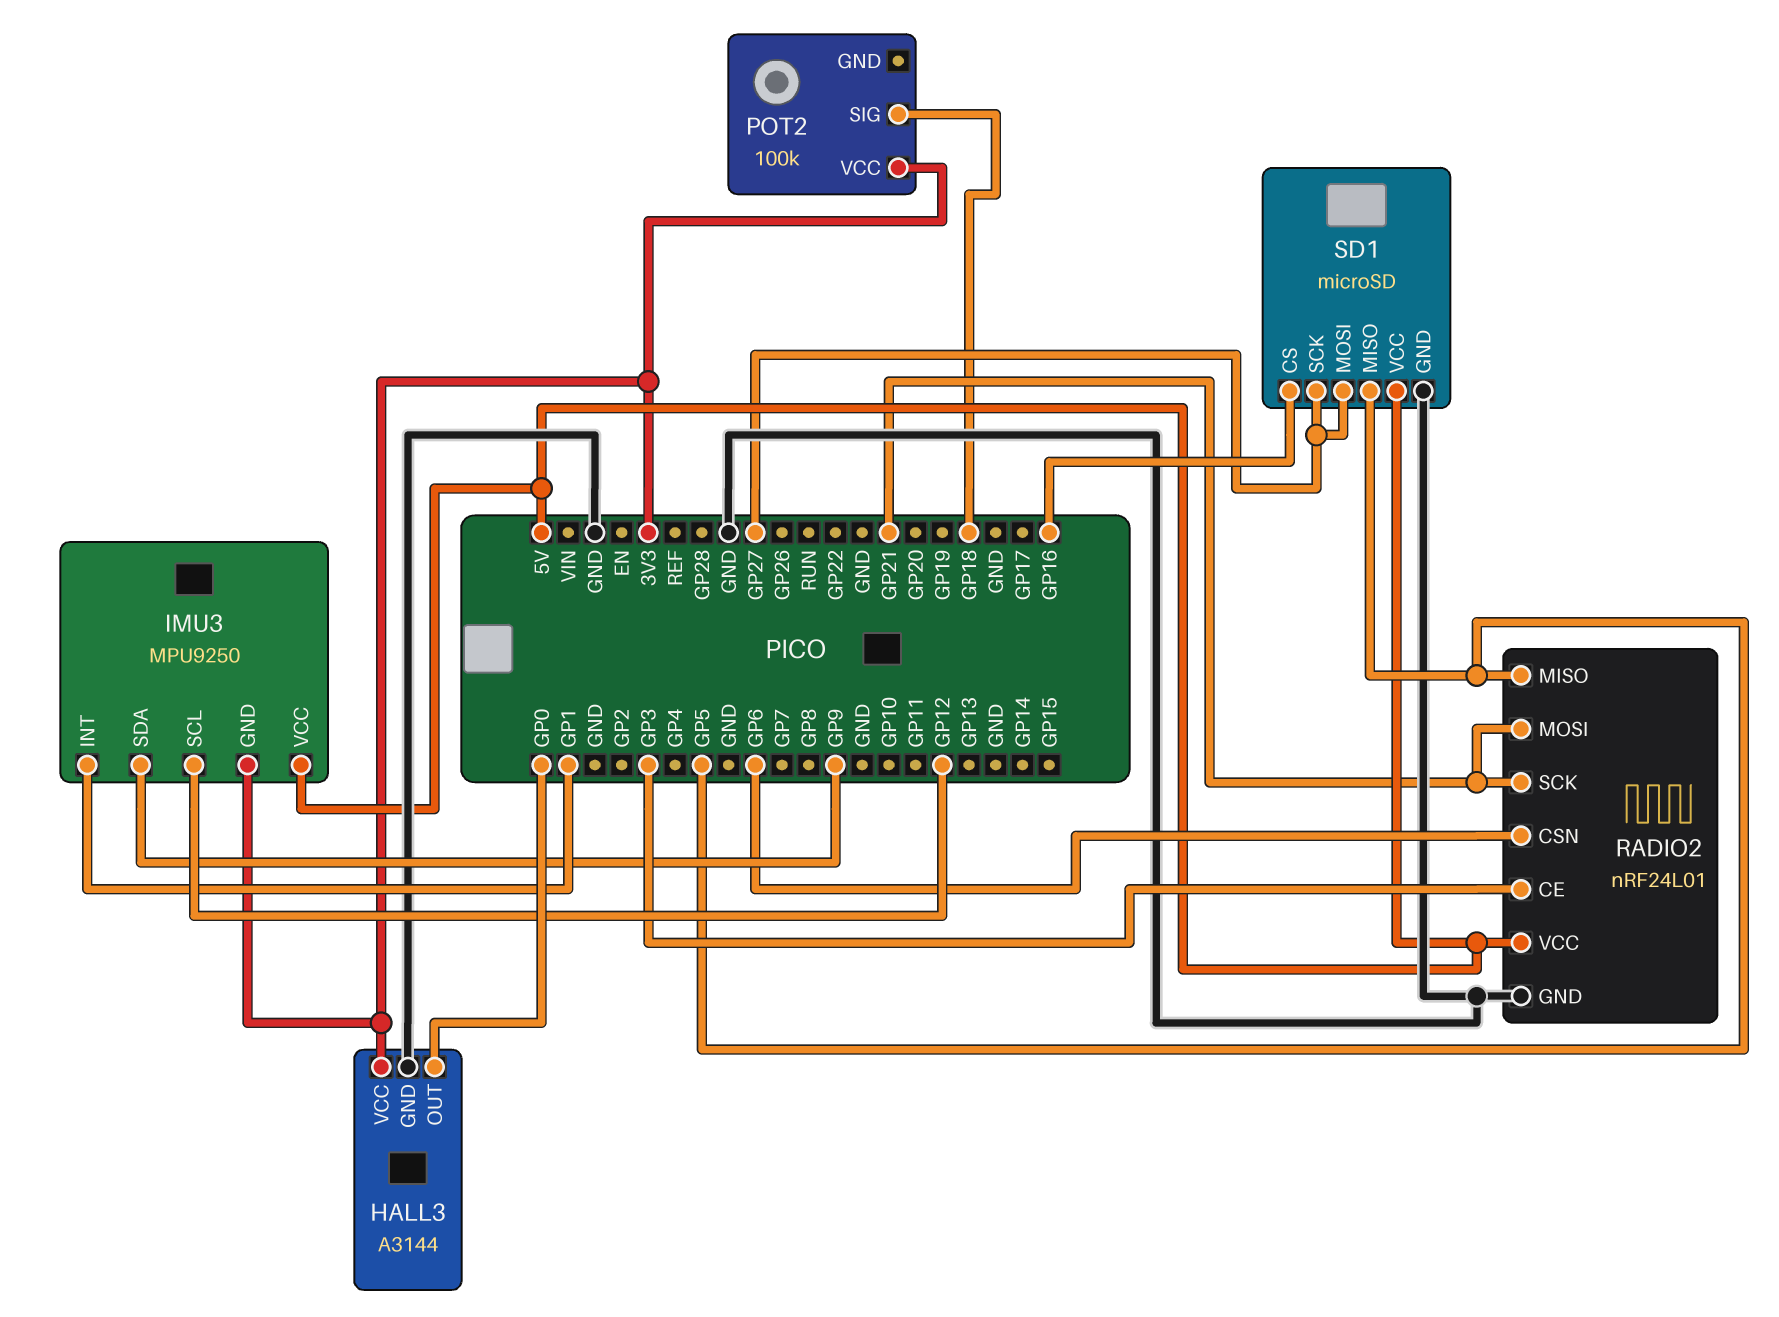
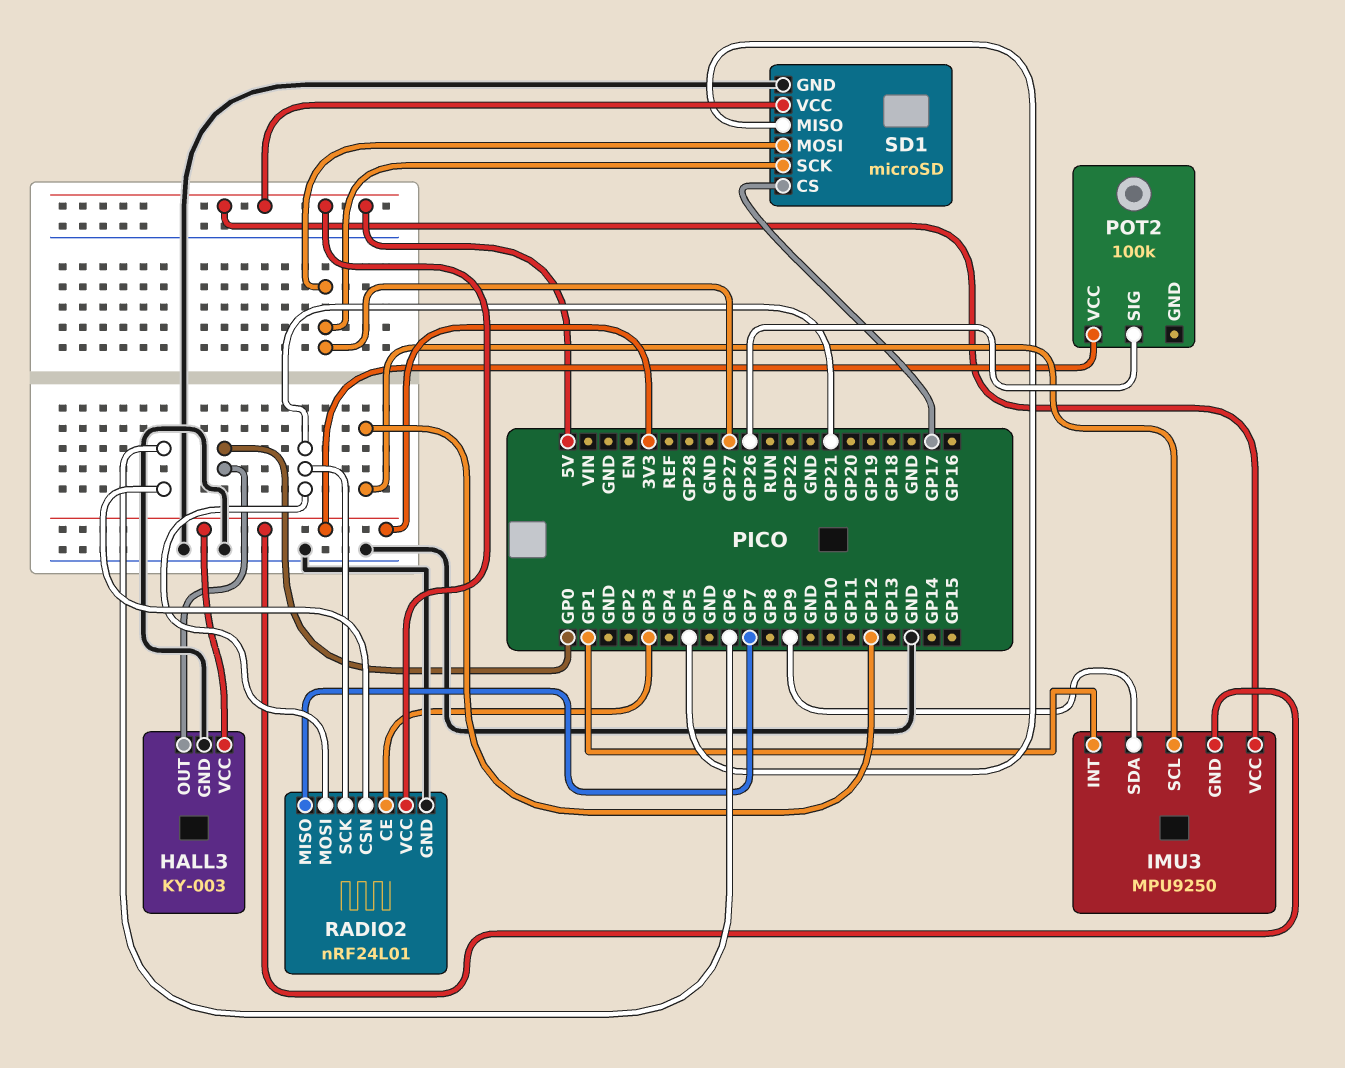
HALL3: A3144 -> KY-003
POT2 pin SIG: GP18 -> GP26
RADIO2 pin MISO: GP5 -> GP7
SD1 pin CS: GP16 -> GP17

